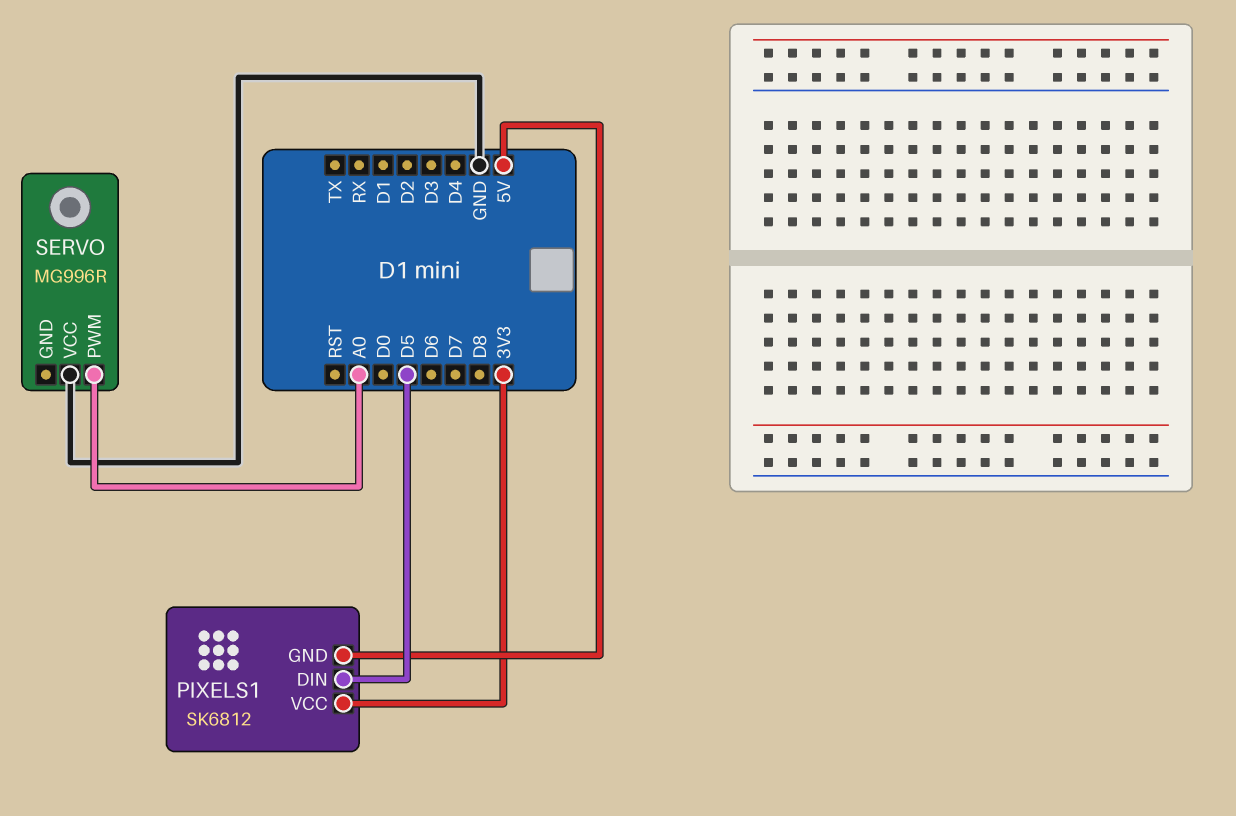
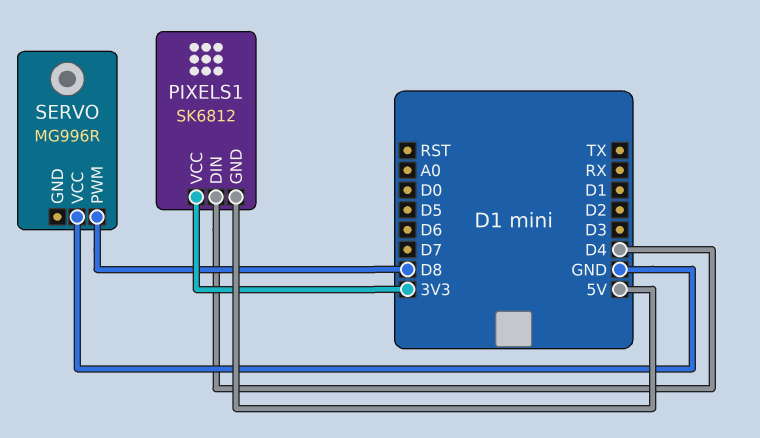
PIXELS1 pin DIN: D5 -> D4
SERVO pin PWM: A0 -> D8

